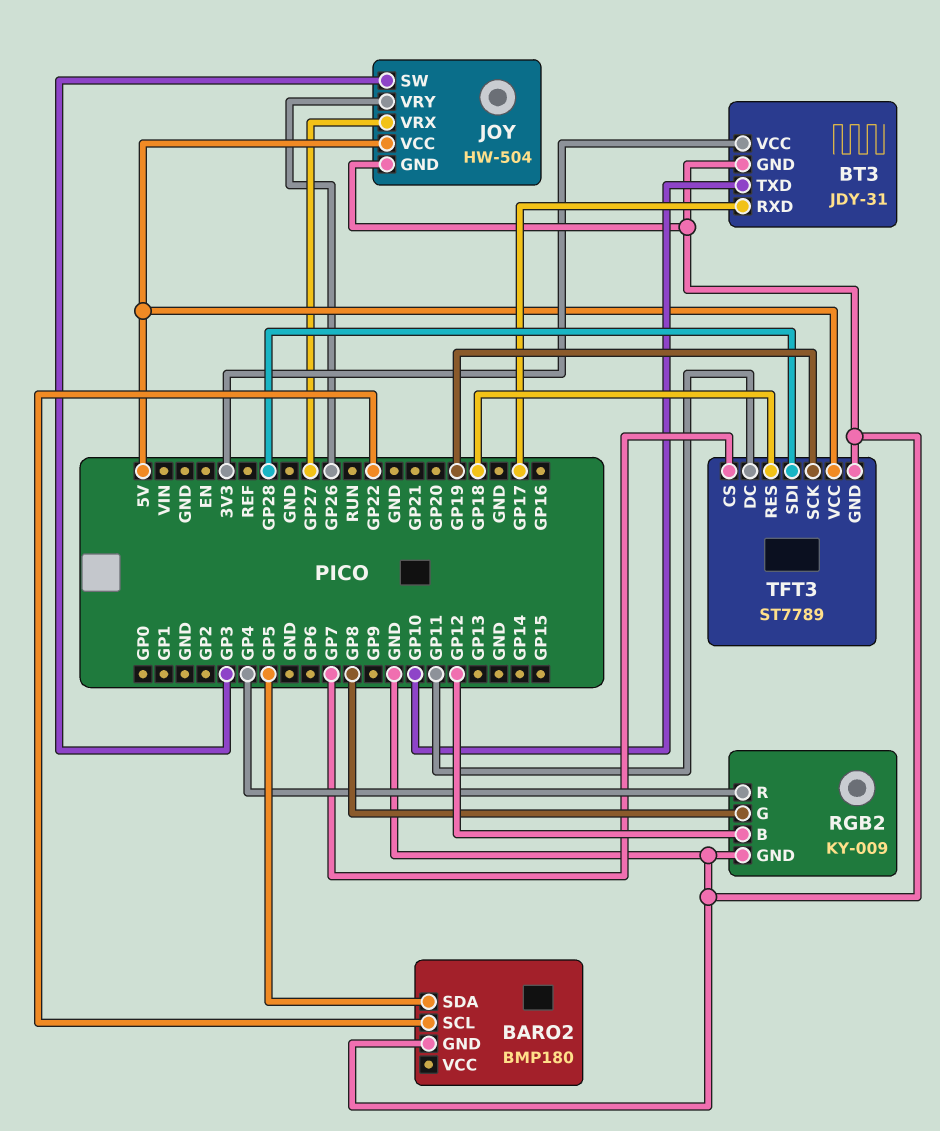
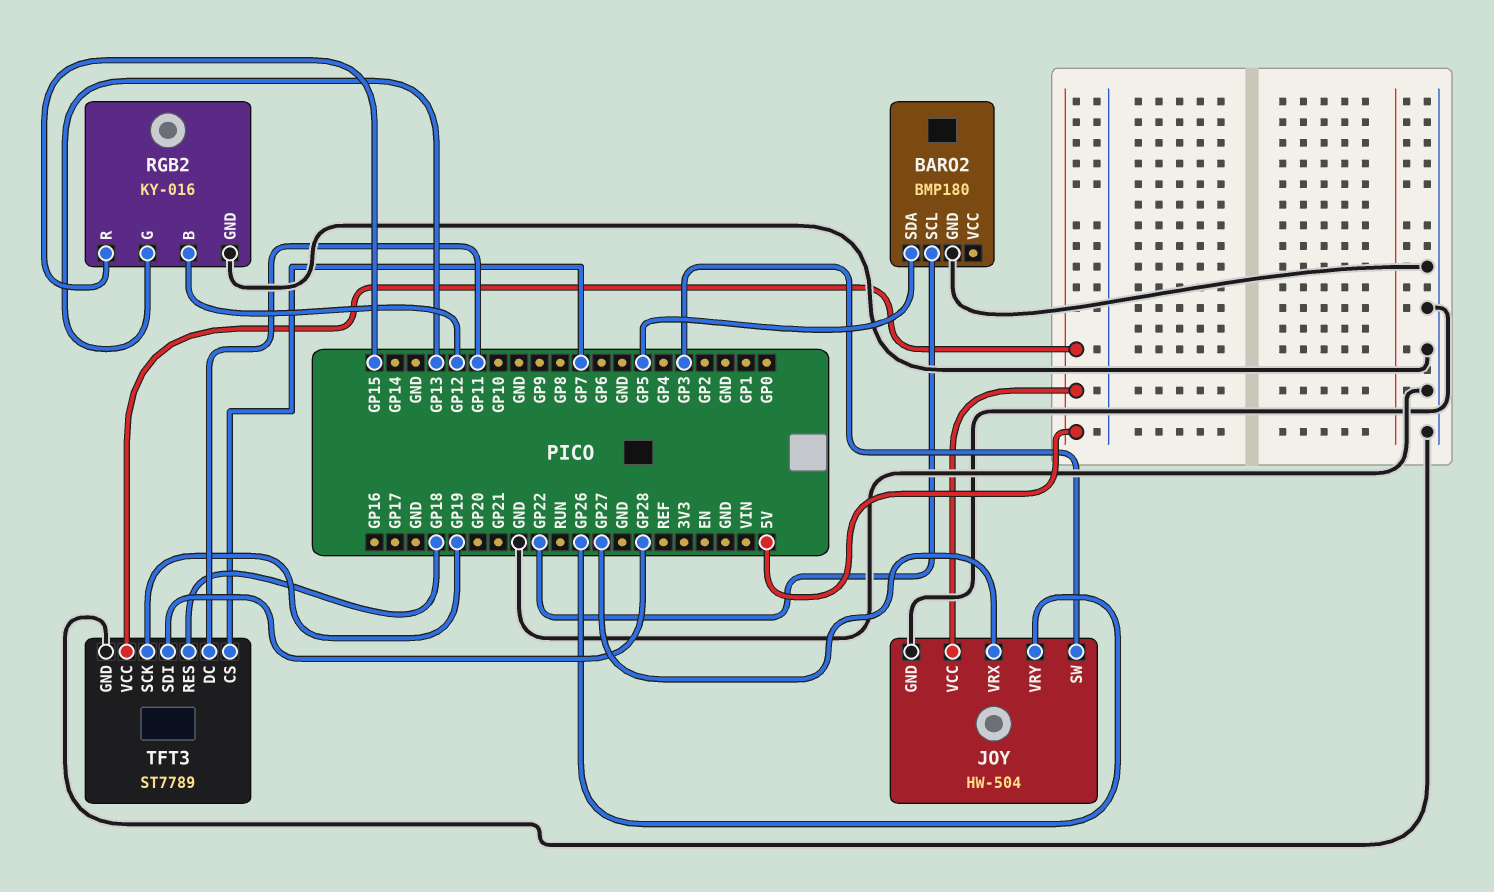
BT3: JDY-31 -> none
BT3 pin GND: GND -> none
BT3 pin RXD: GP17 -> none
BT3 pin TXD: GP10 -> none
BT3 pin VCC: 3V3 -> none
RGB2: KY-009 -> KY-016
RGB2 pin G: GP8 -> GP13
RGB2 pin R: GP4 -> GP15

